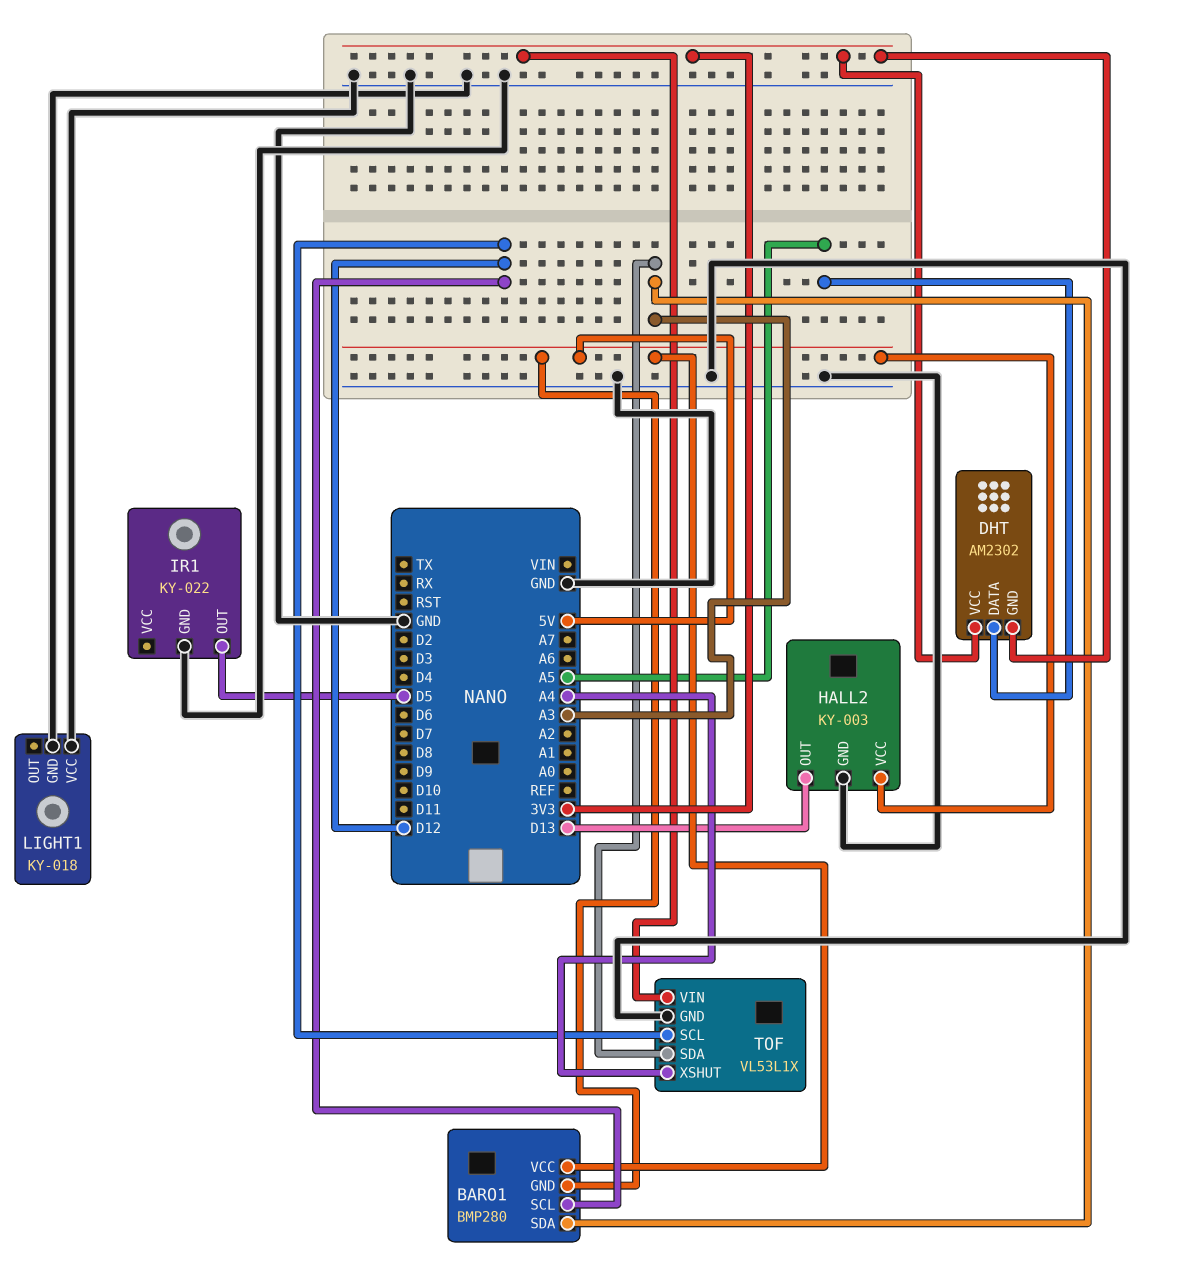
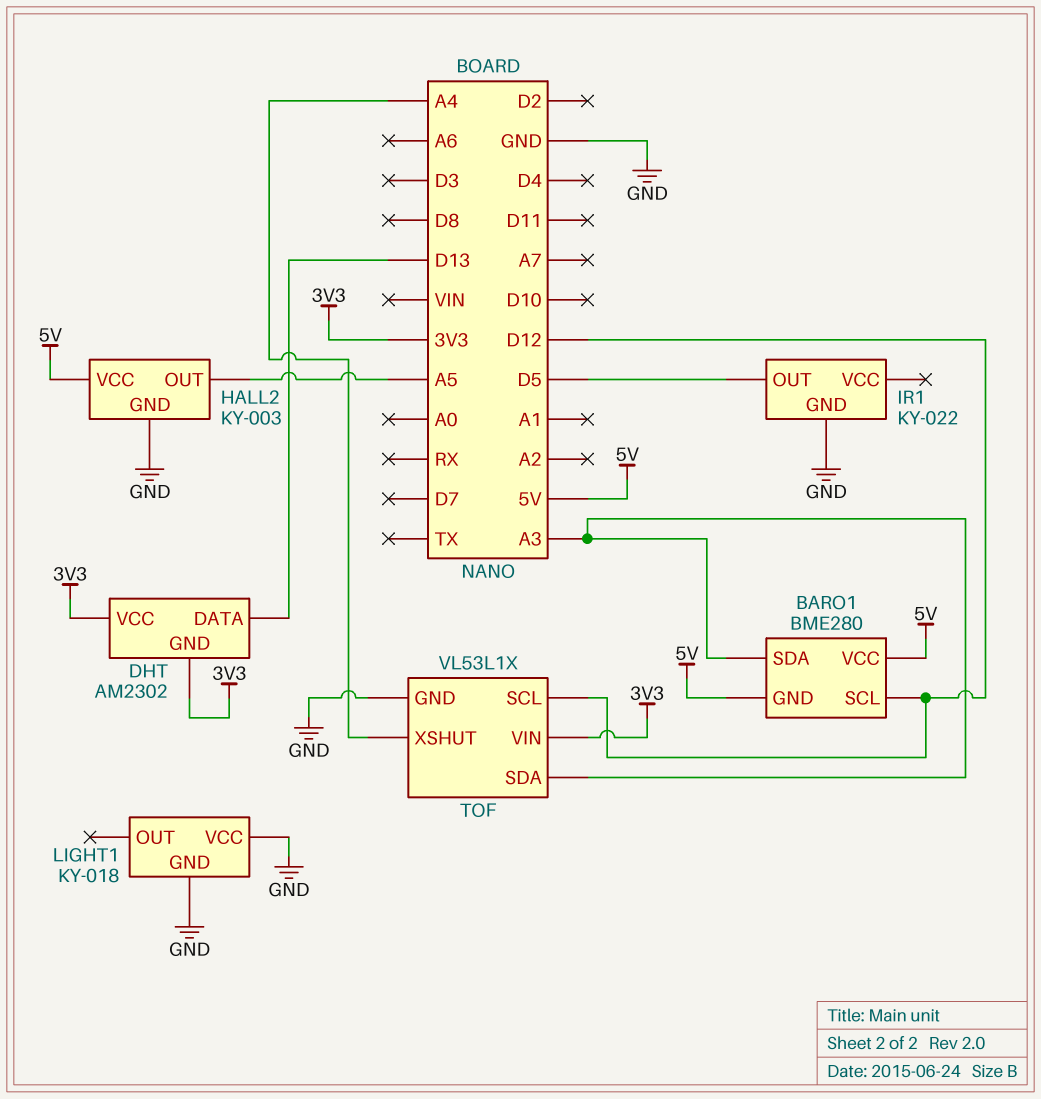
BARO1: BMP280 -> BME280
DHT pin DATA: A5 -> D13
HALL2 pin OUT: D13 -> A5

